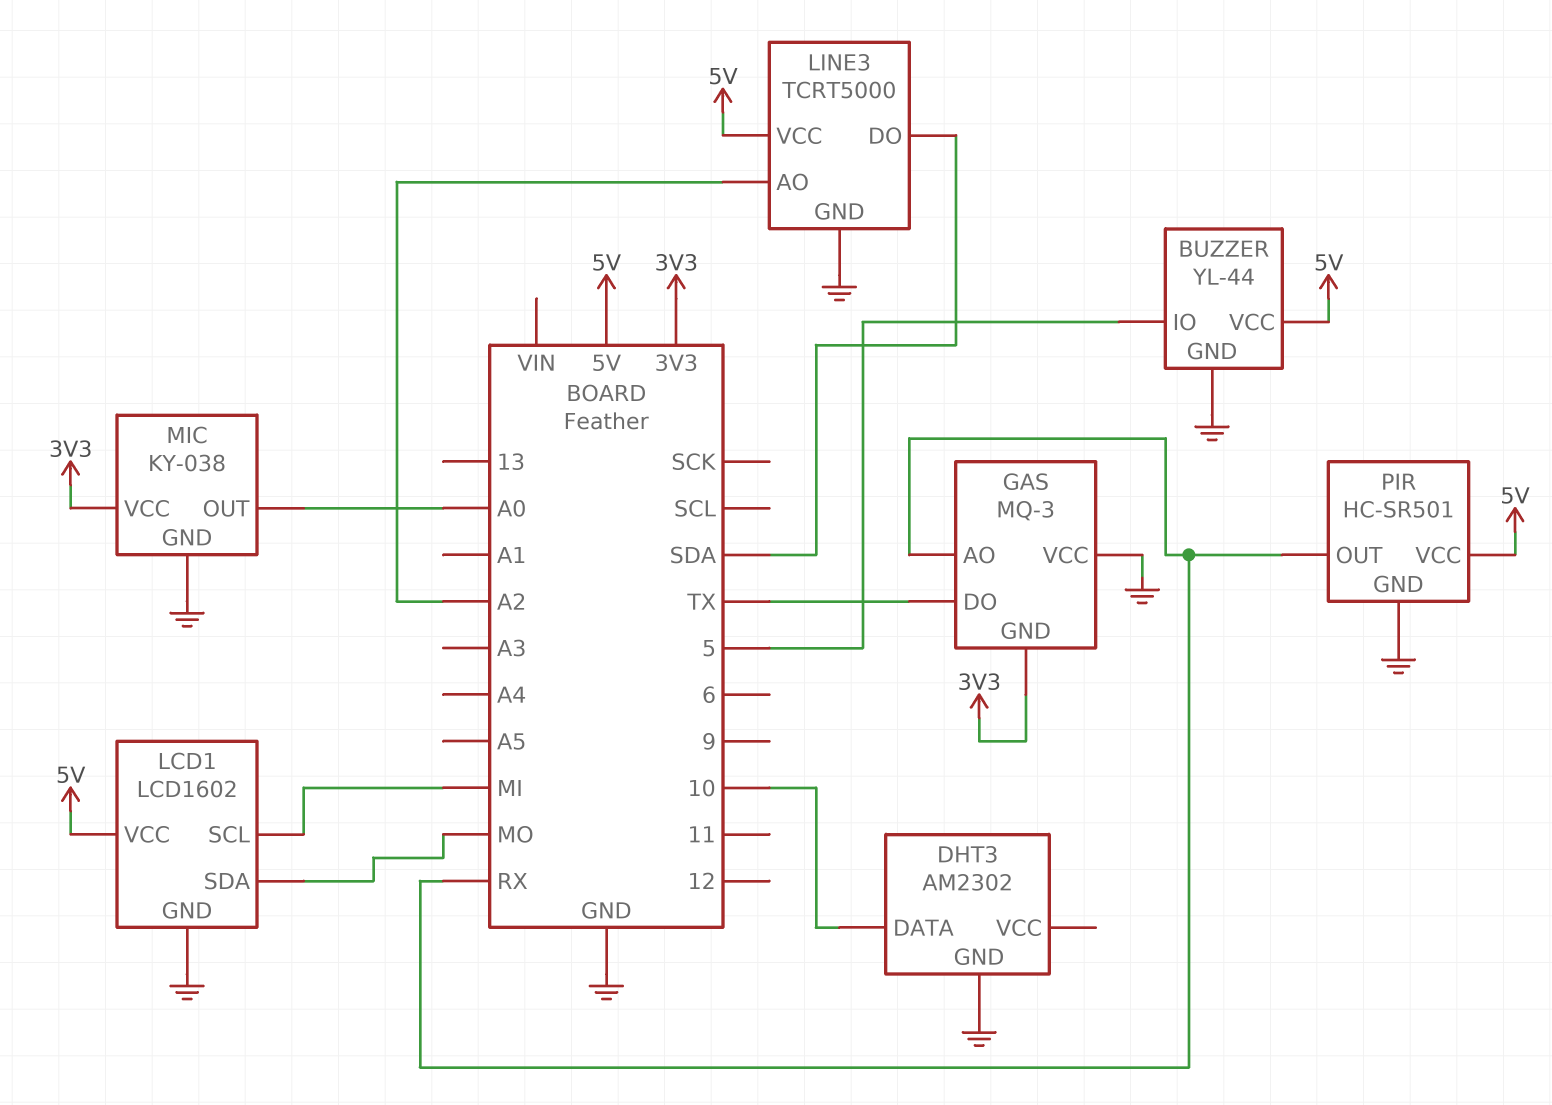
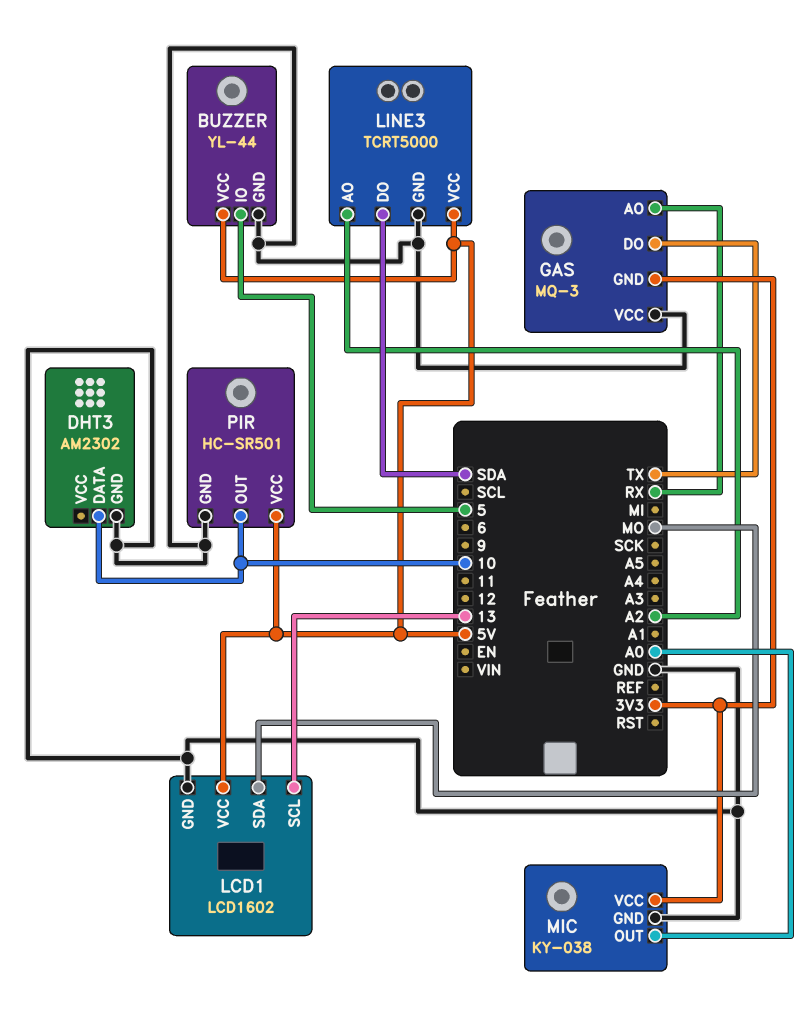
LCD1 pin SCL: MI -> 13
PIR pin OUT: RX -> 10

